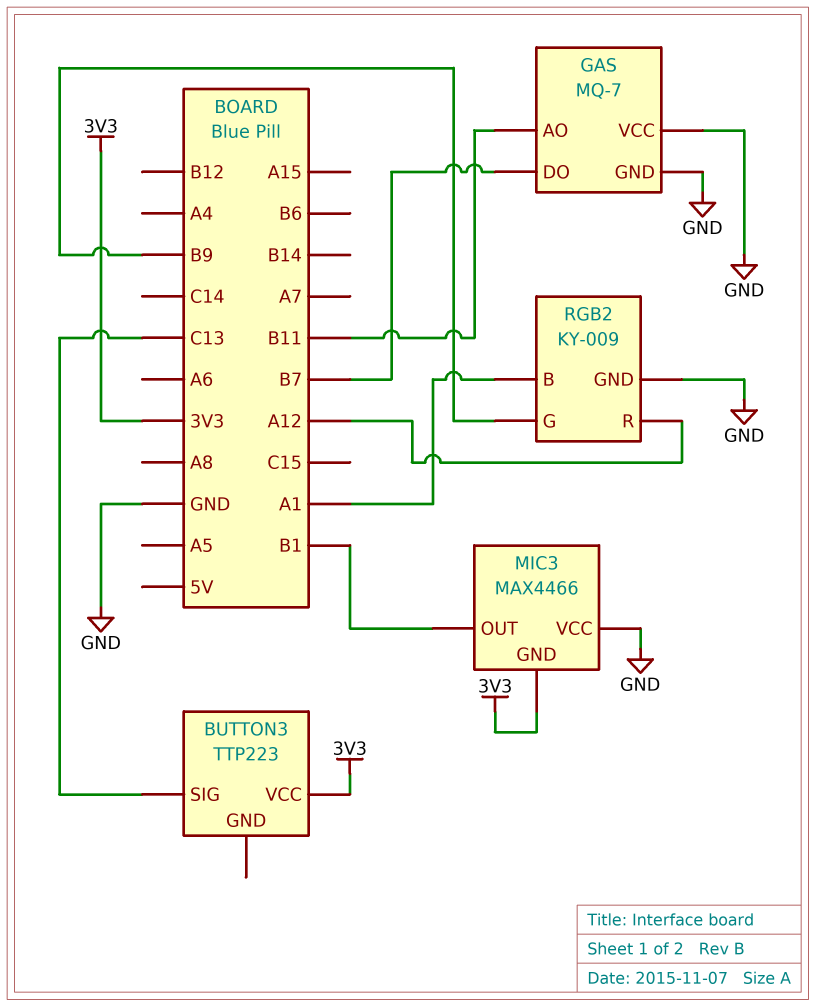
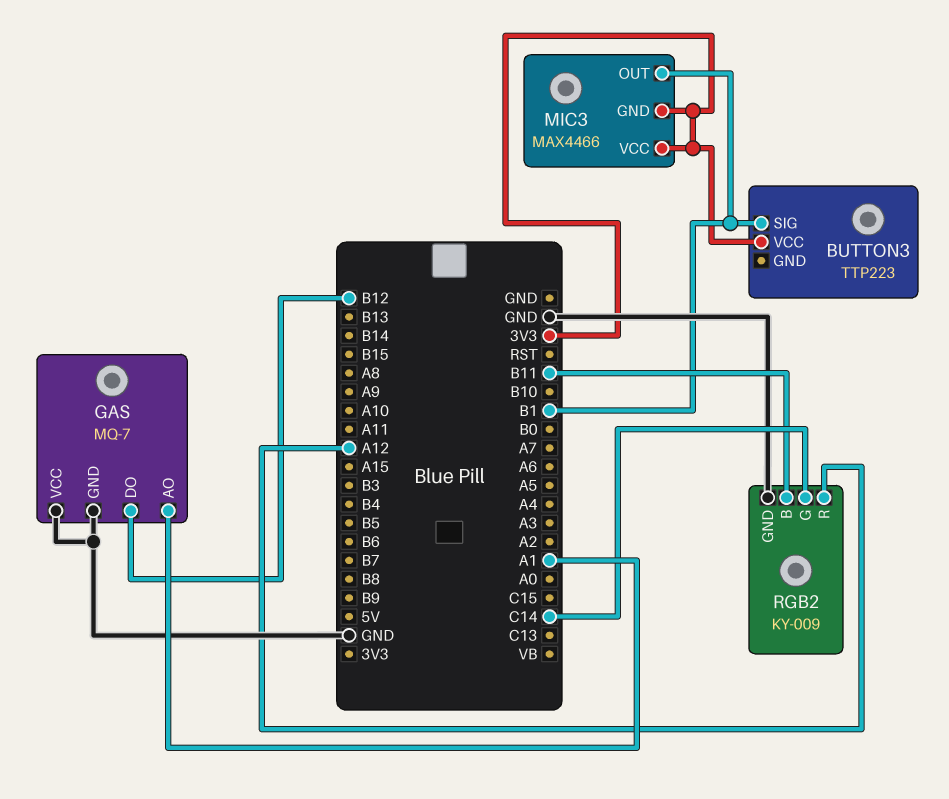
BUTTON3 pin SIG: C13 -> B1
GAS pin AO: B11 -> A1
GAS pin DO: B7 -> B12
MIC3 pin VCC: GND -> 3V3
RGB2 pin B: A1 -> B11
RGB2 pin G: B9 -> C14

